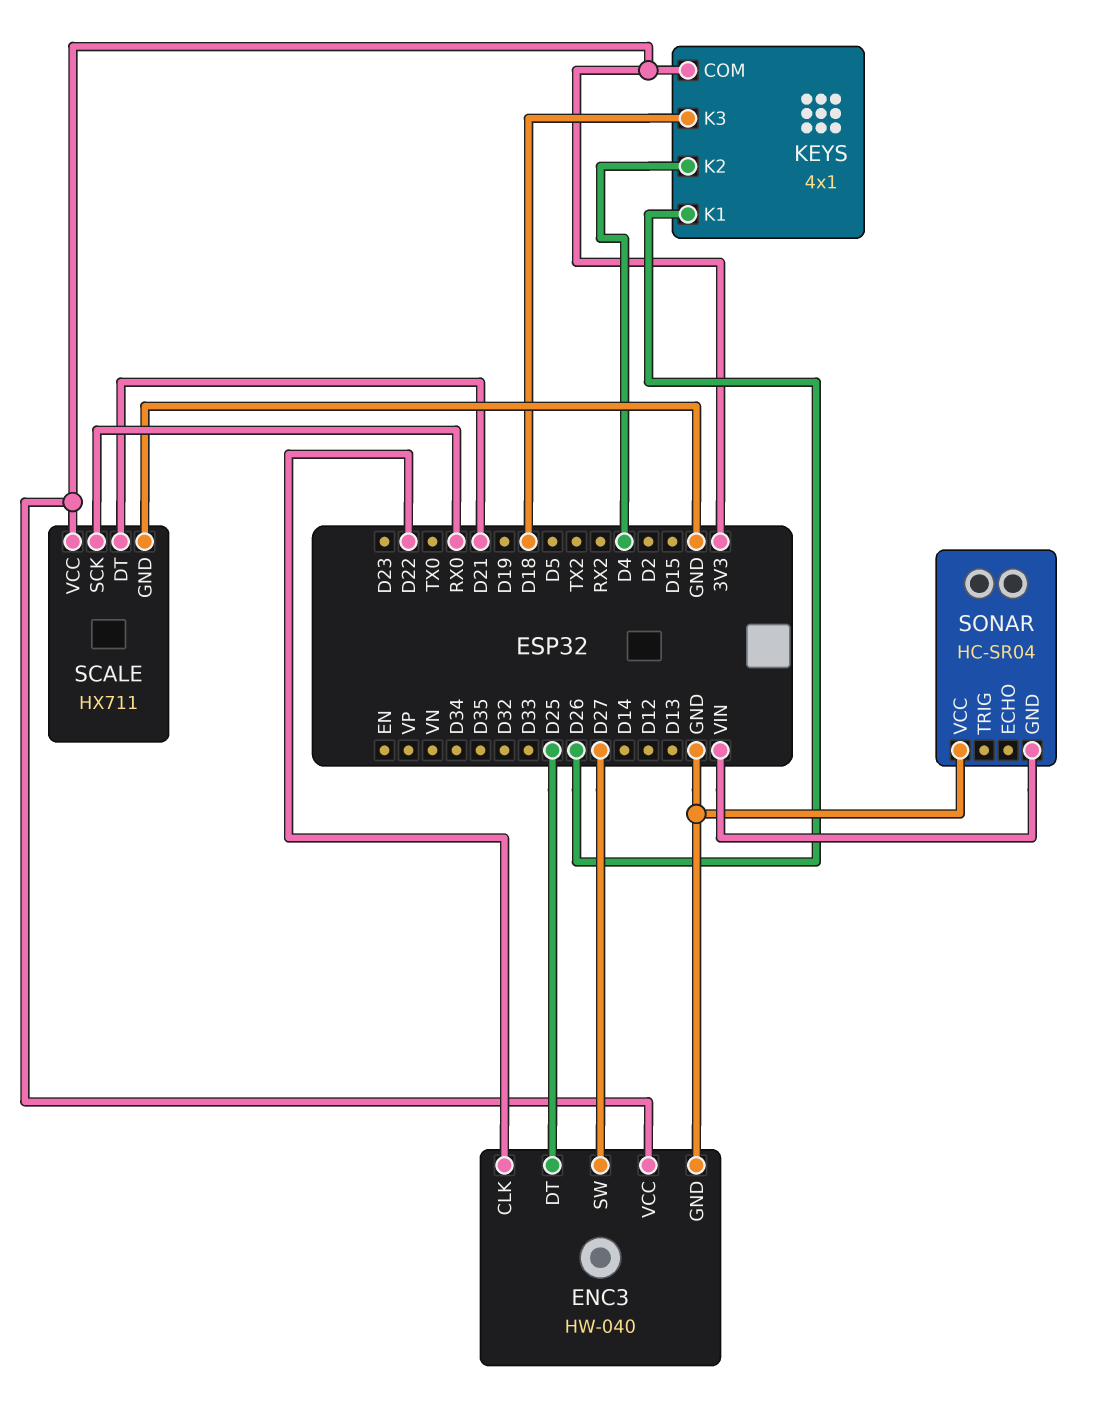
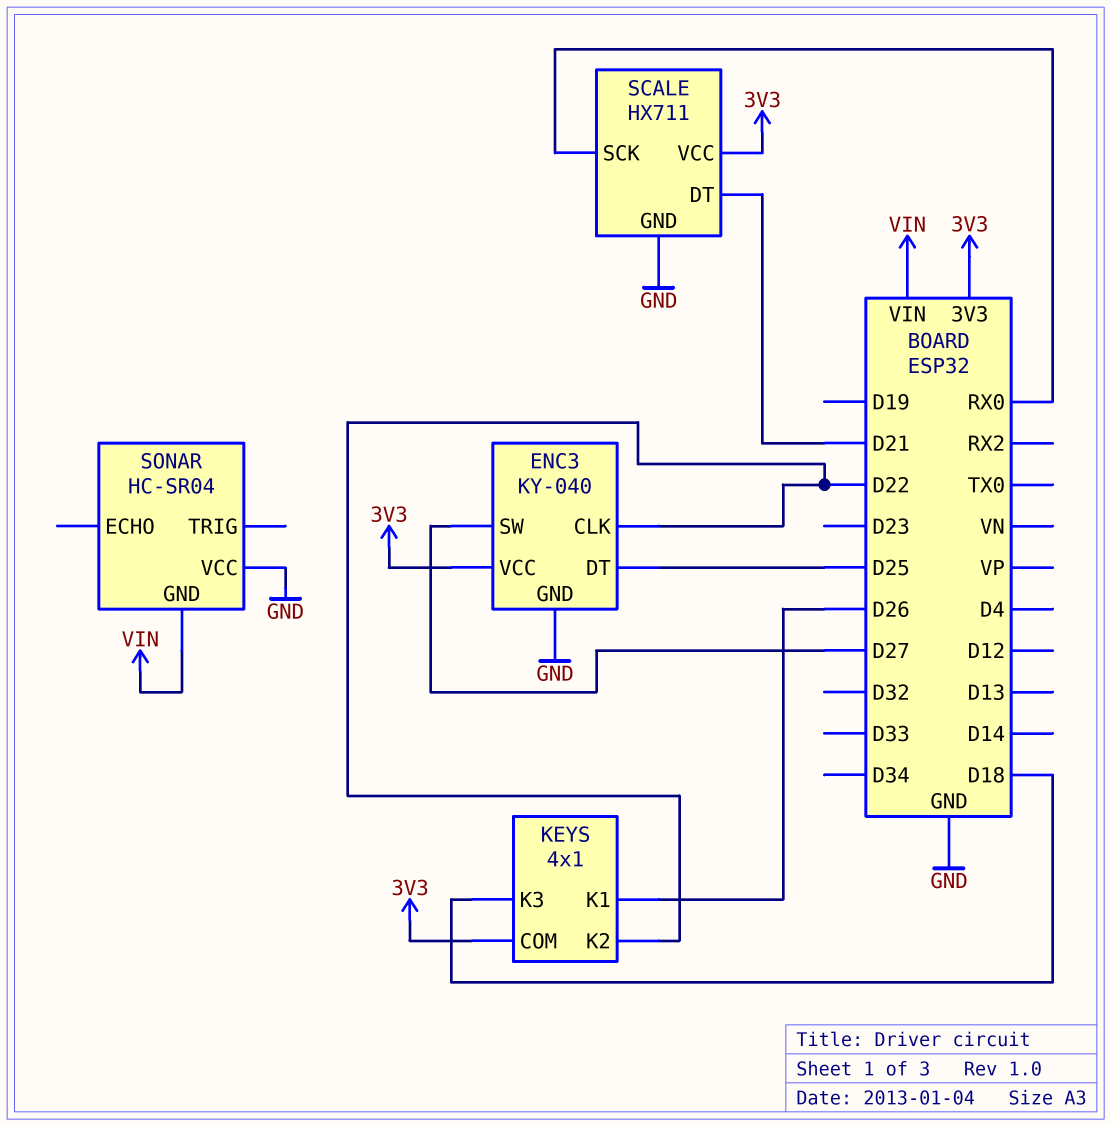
ENC3: HW-040 -> KY-040
KEYS pin K2: D4 -> D22

